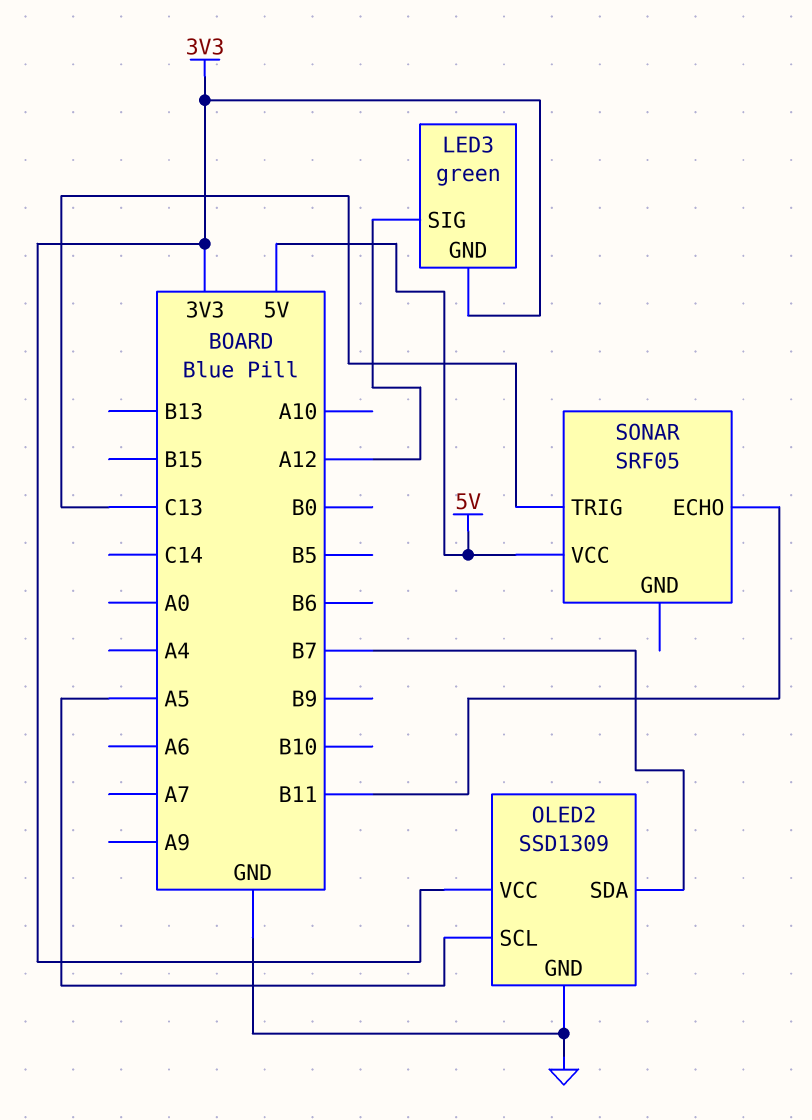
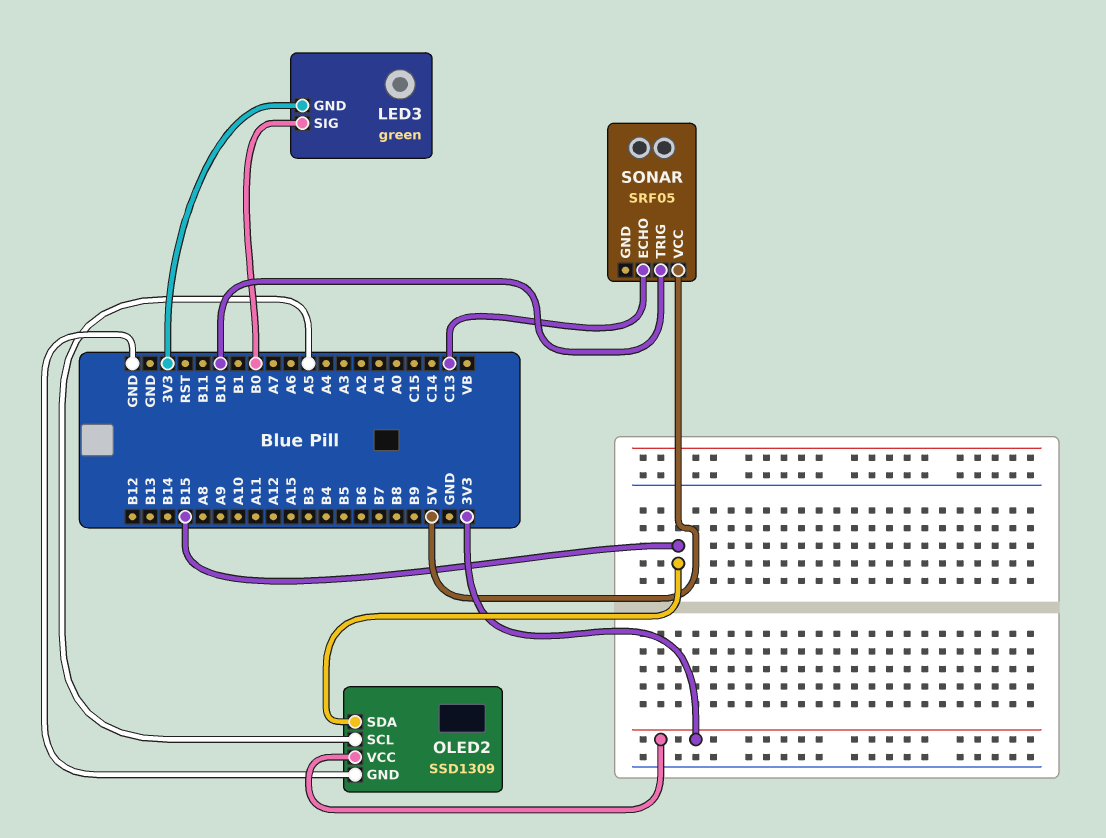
LED3 pin SIG: A12 -> B0
OLED2 pin SDA: B7 -> B15
SONAR pin ECHO: B11 -> C13
SONAR pin TRIG: C13 -> B10

